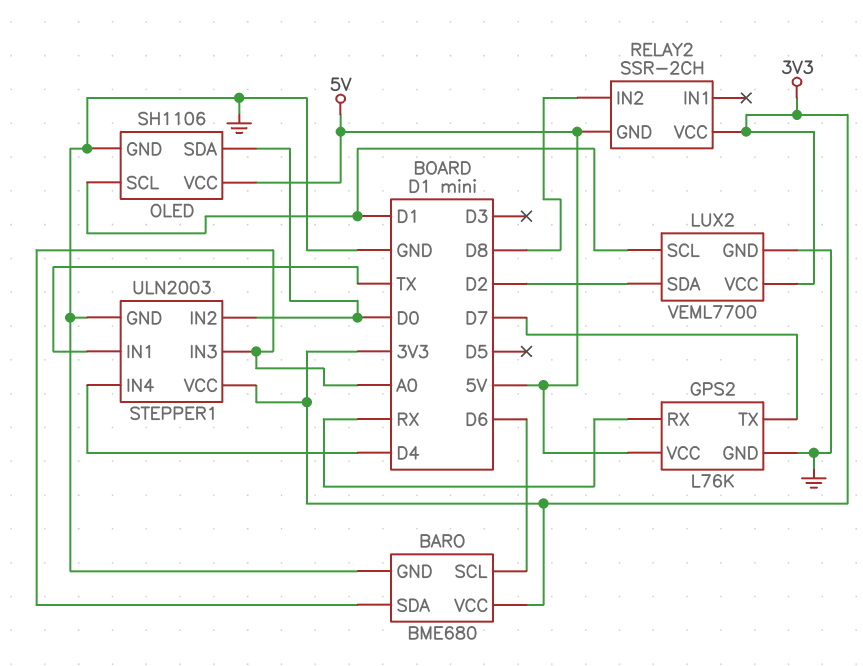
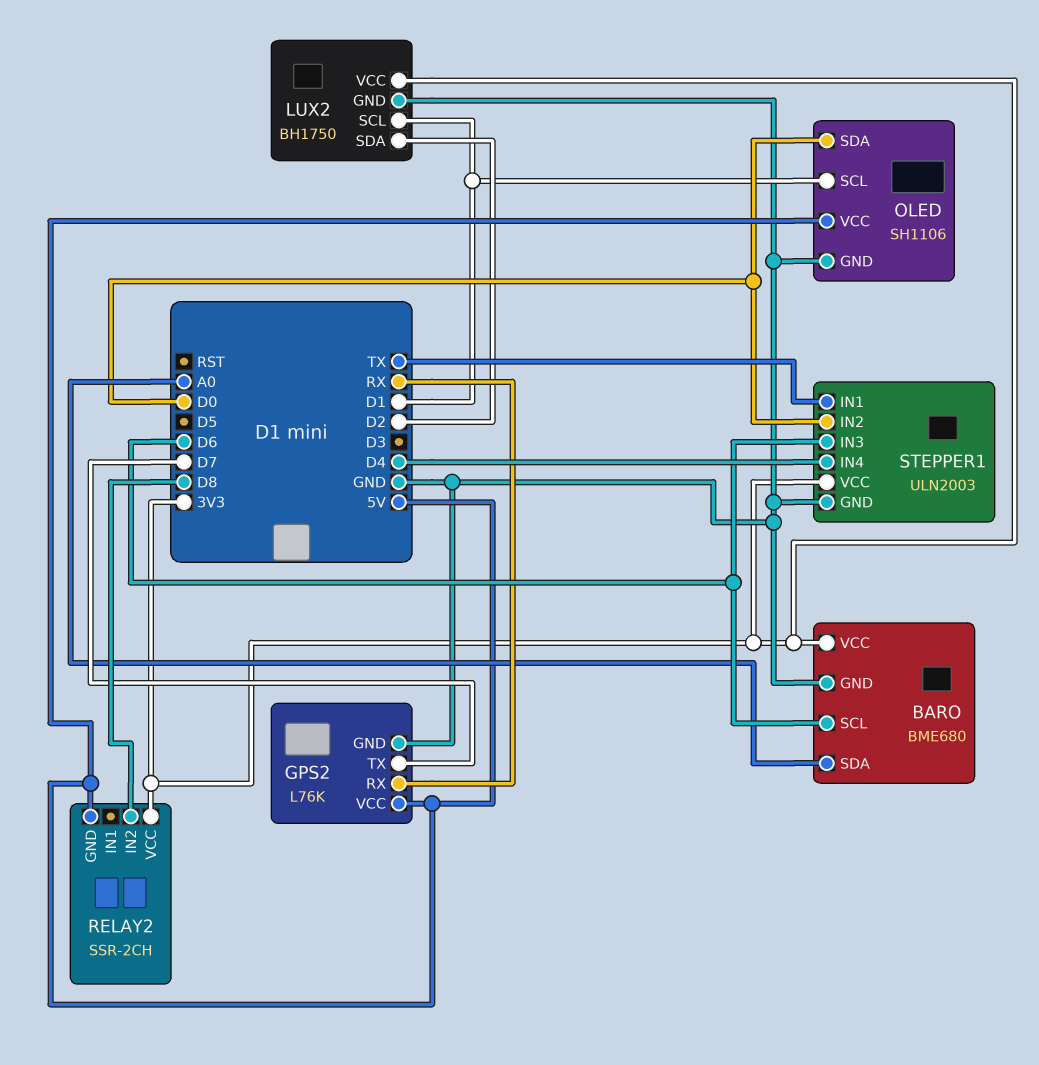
LUX2: VEML7700 -> BH1750
STEPPER1 pin IN3: A0 -> D6

